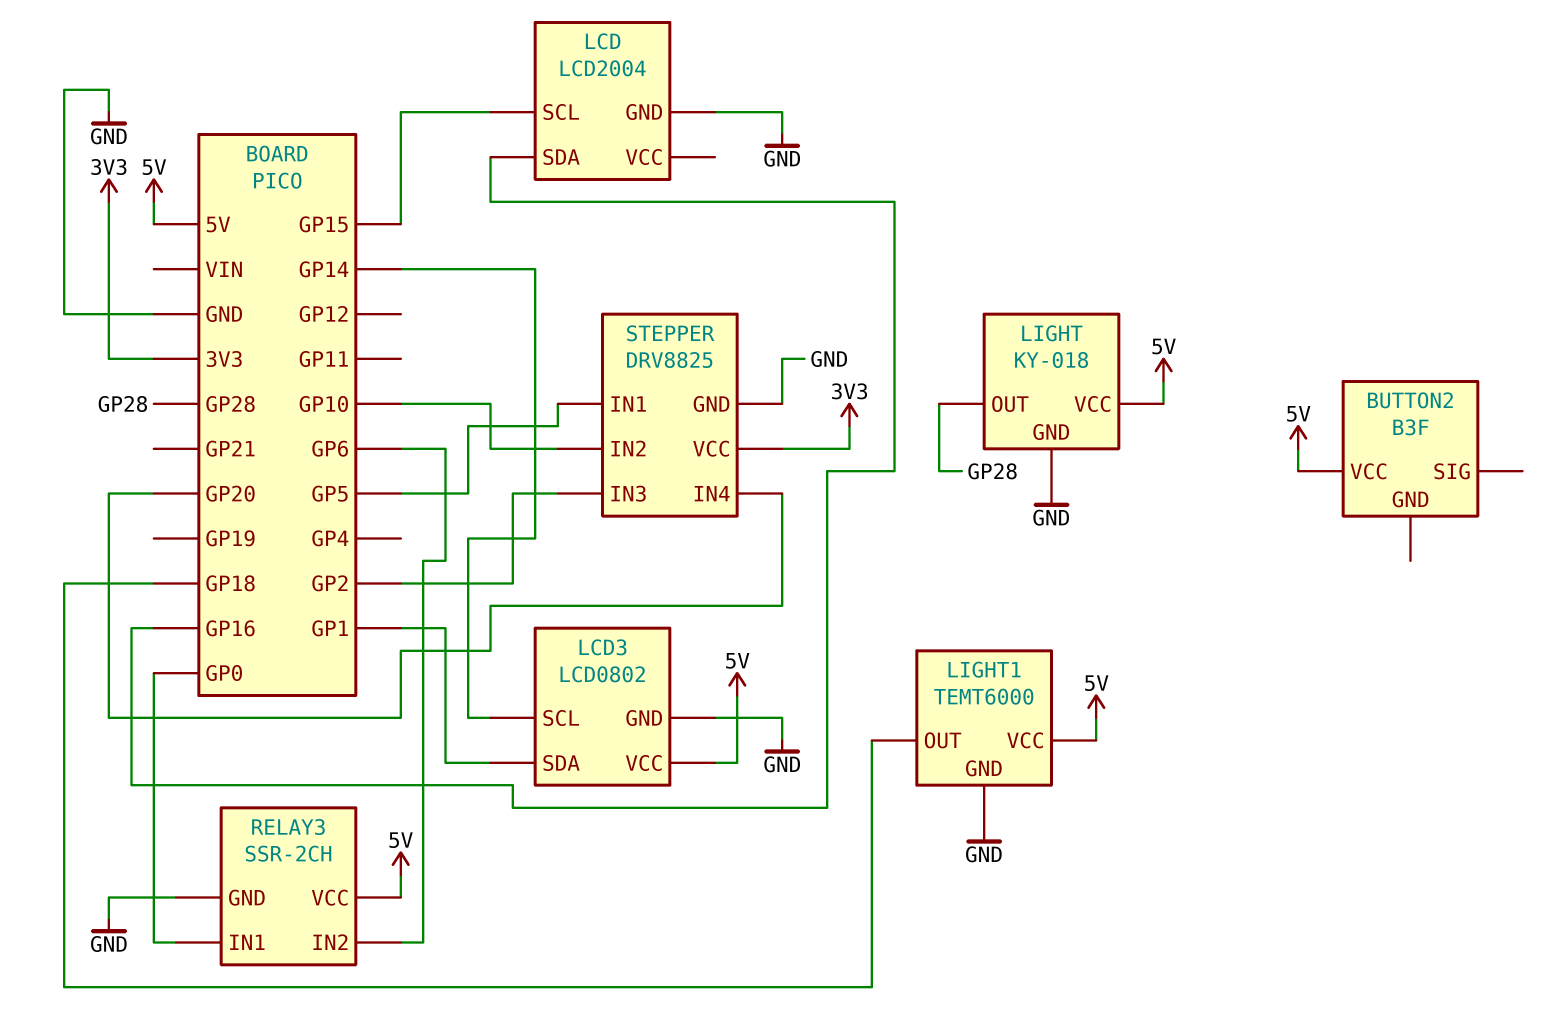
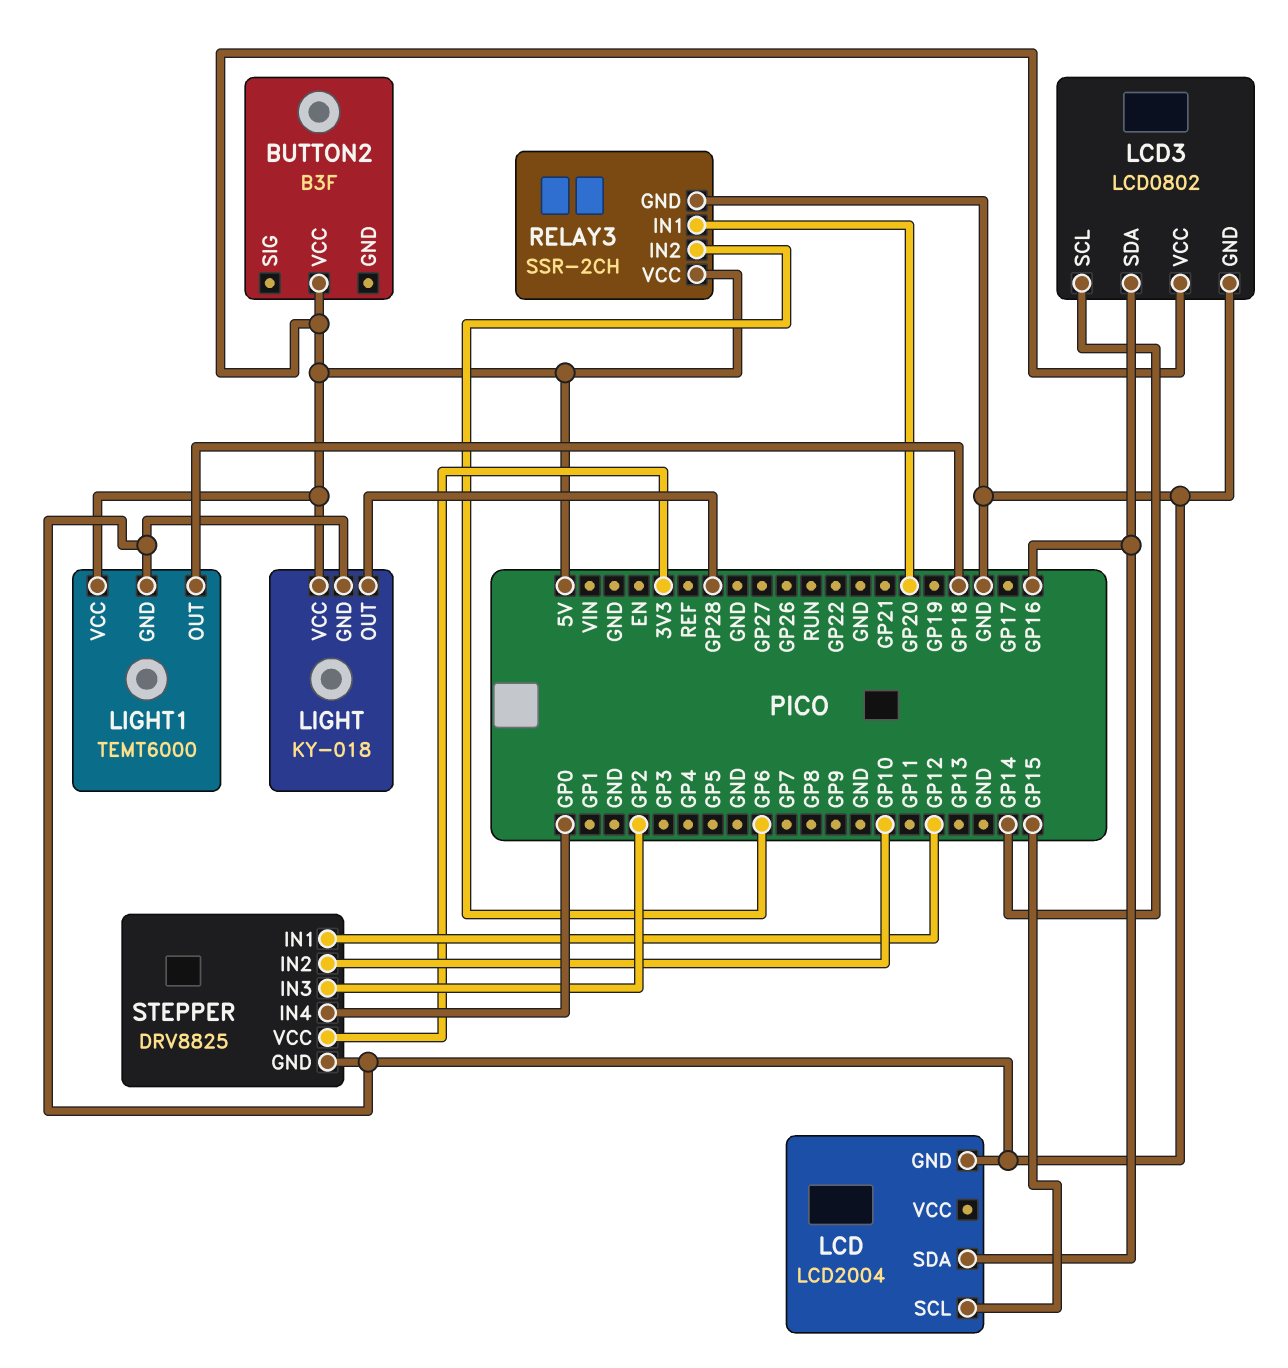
LCD3 pin SDA: GP1 -> GP16
RELAY3 pin IN1: GP0 -> GP20
STEPPER pin IN1: GP5 -> GP12
STEPPER pin IN4: GP20 -> GP0

